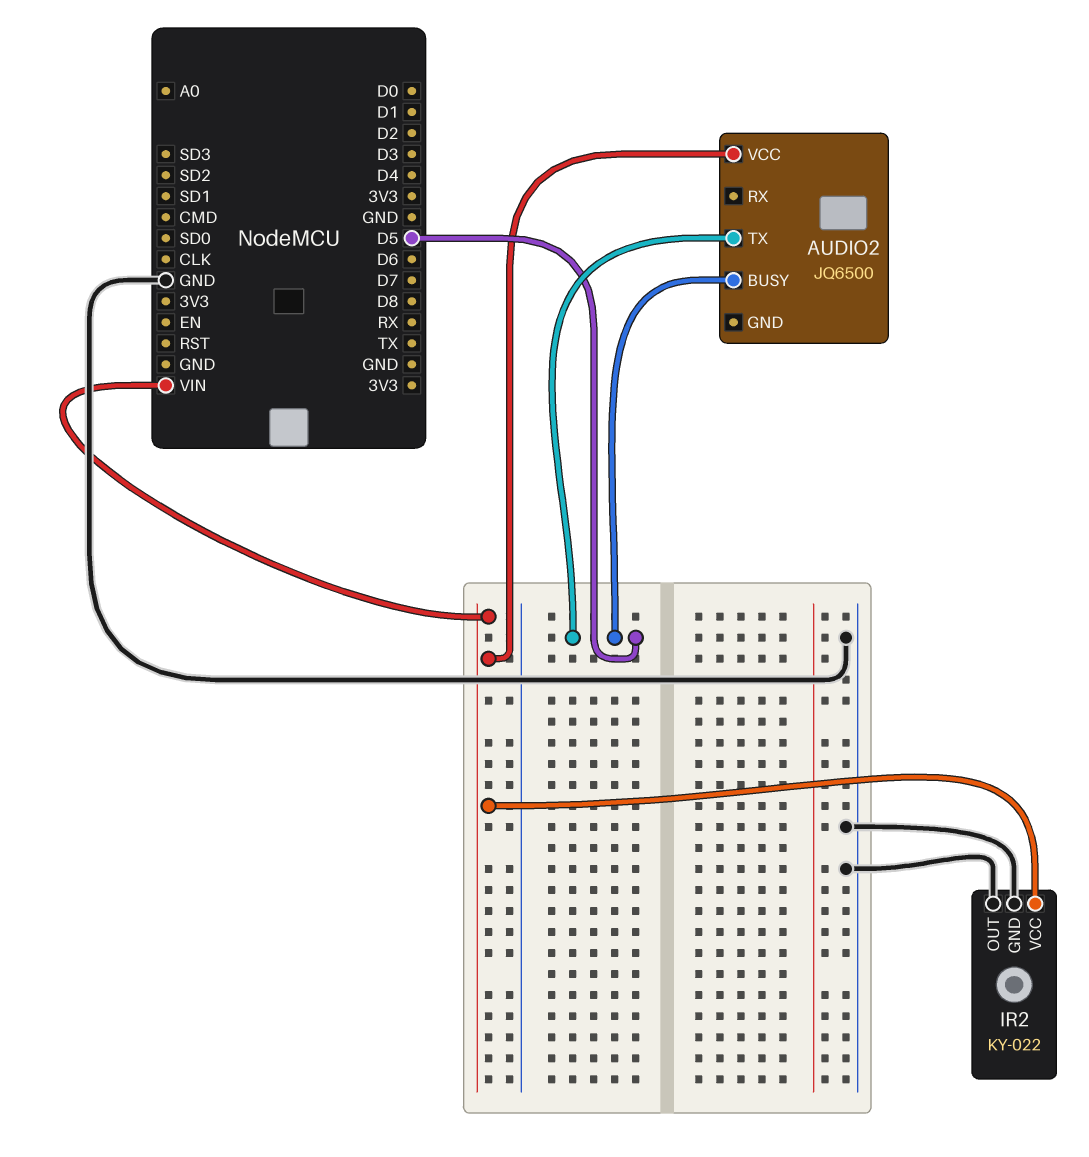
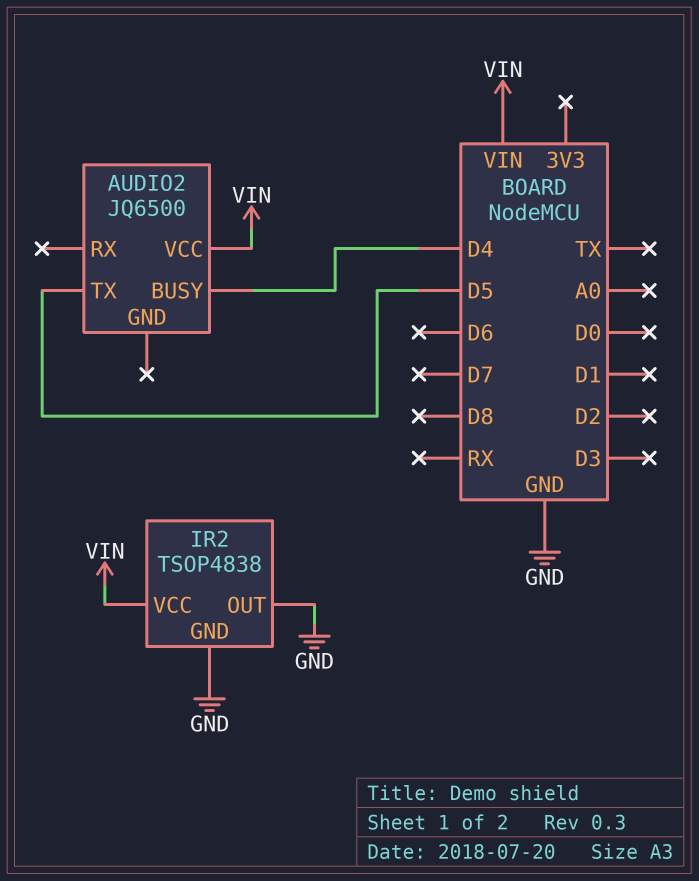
AUDIO2 pin BUSY: D5 -> D4
IR2: KY-022 -> TSOP4838

